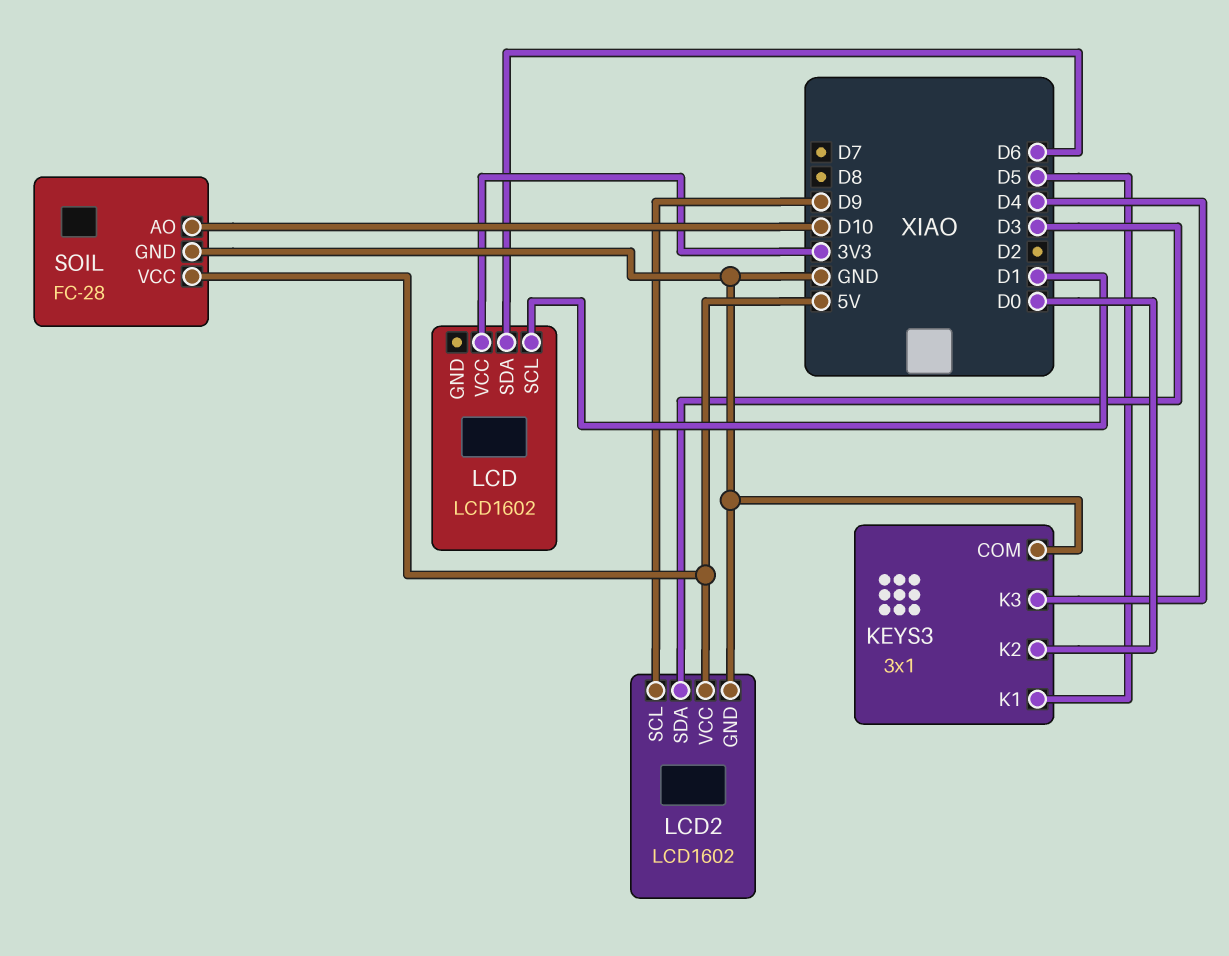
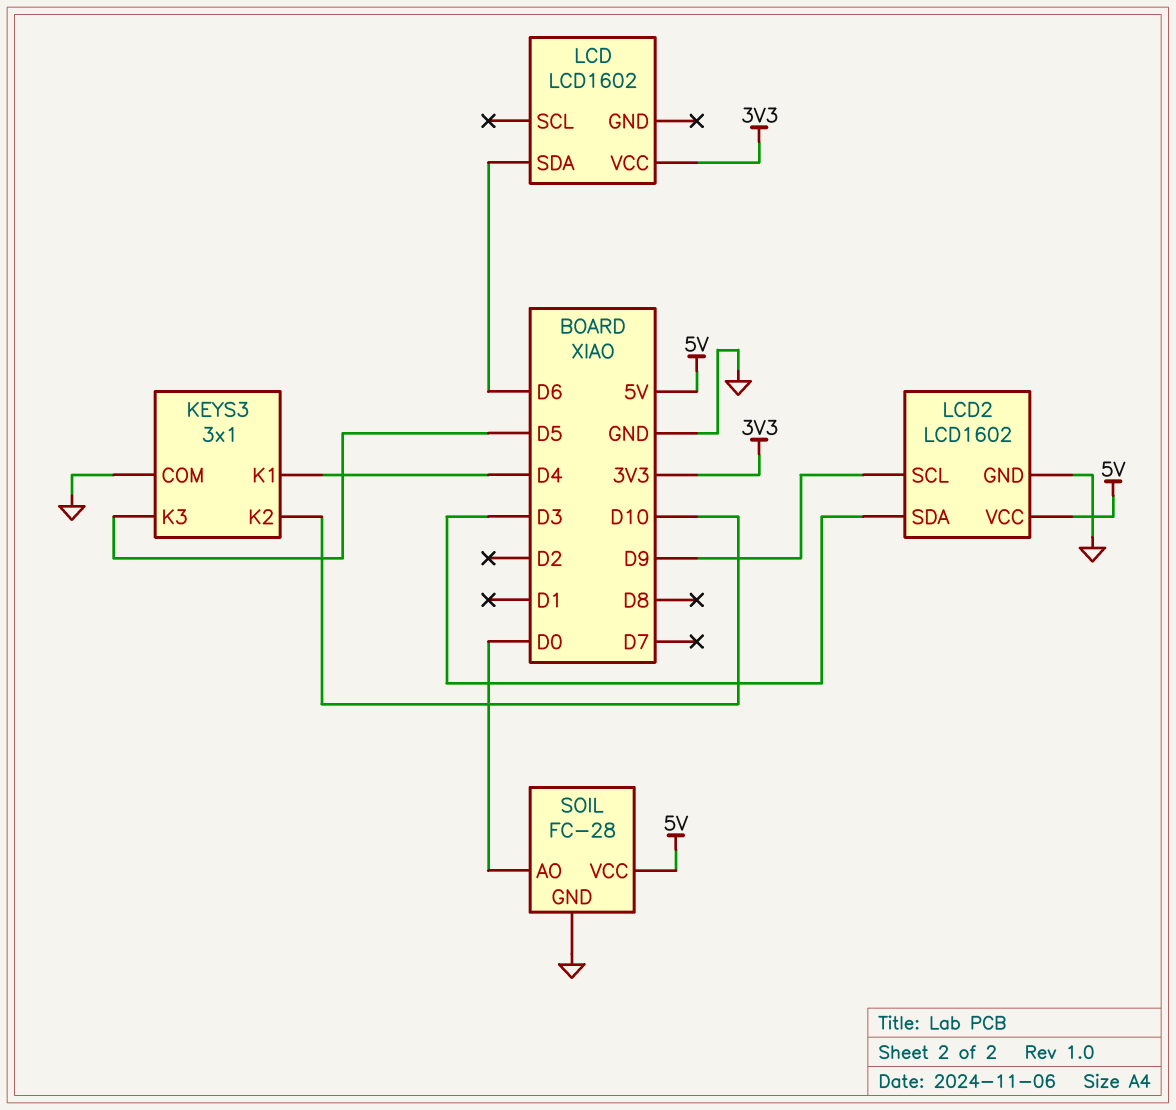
KEYS3 pin K1: D5 -> D4
KEYS3 pin K2: D0 -> D10
KEYS3 pin K3: D4 -> D5
LCD pin SCL: D1 -> none
SOIL pin AO: D10 -> D0

